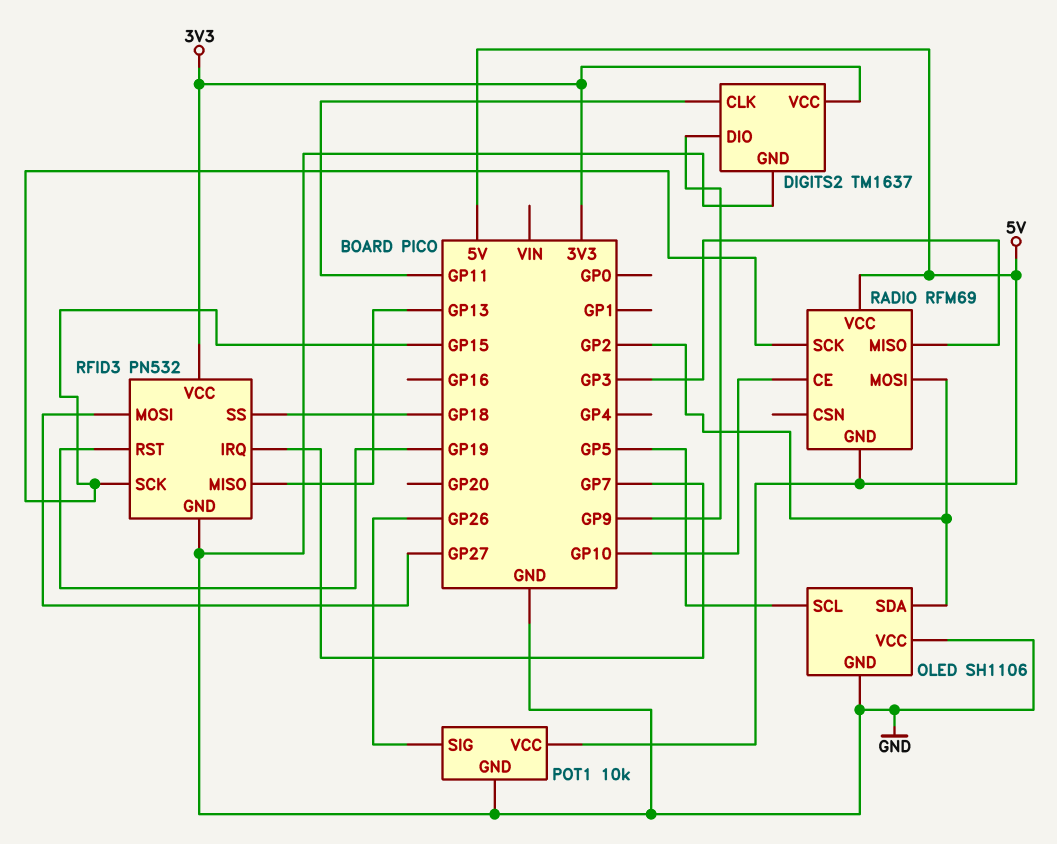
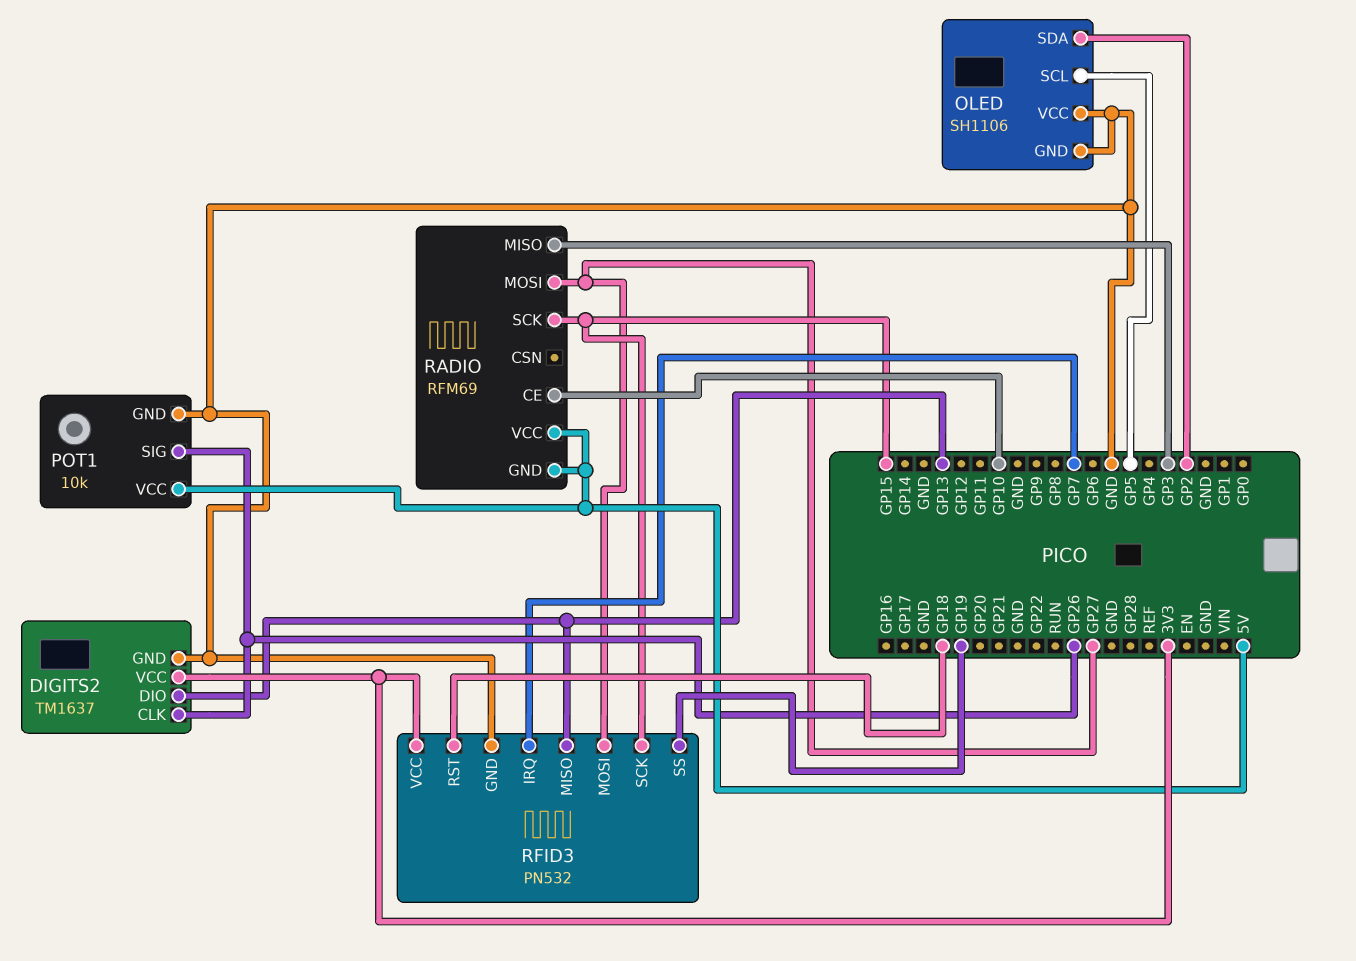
DIGITS2 pin CLK: GP11 -> GP26
DIGITS2 pin DIO: GP9 -> GP13
RADIO pin MOSI: GP2 -> GP27
RFID3 pin RST: GP19 -> GP18
RFID3 pin SS: GP18 -> GP19

